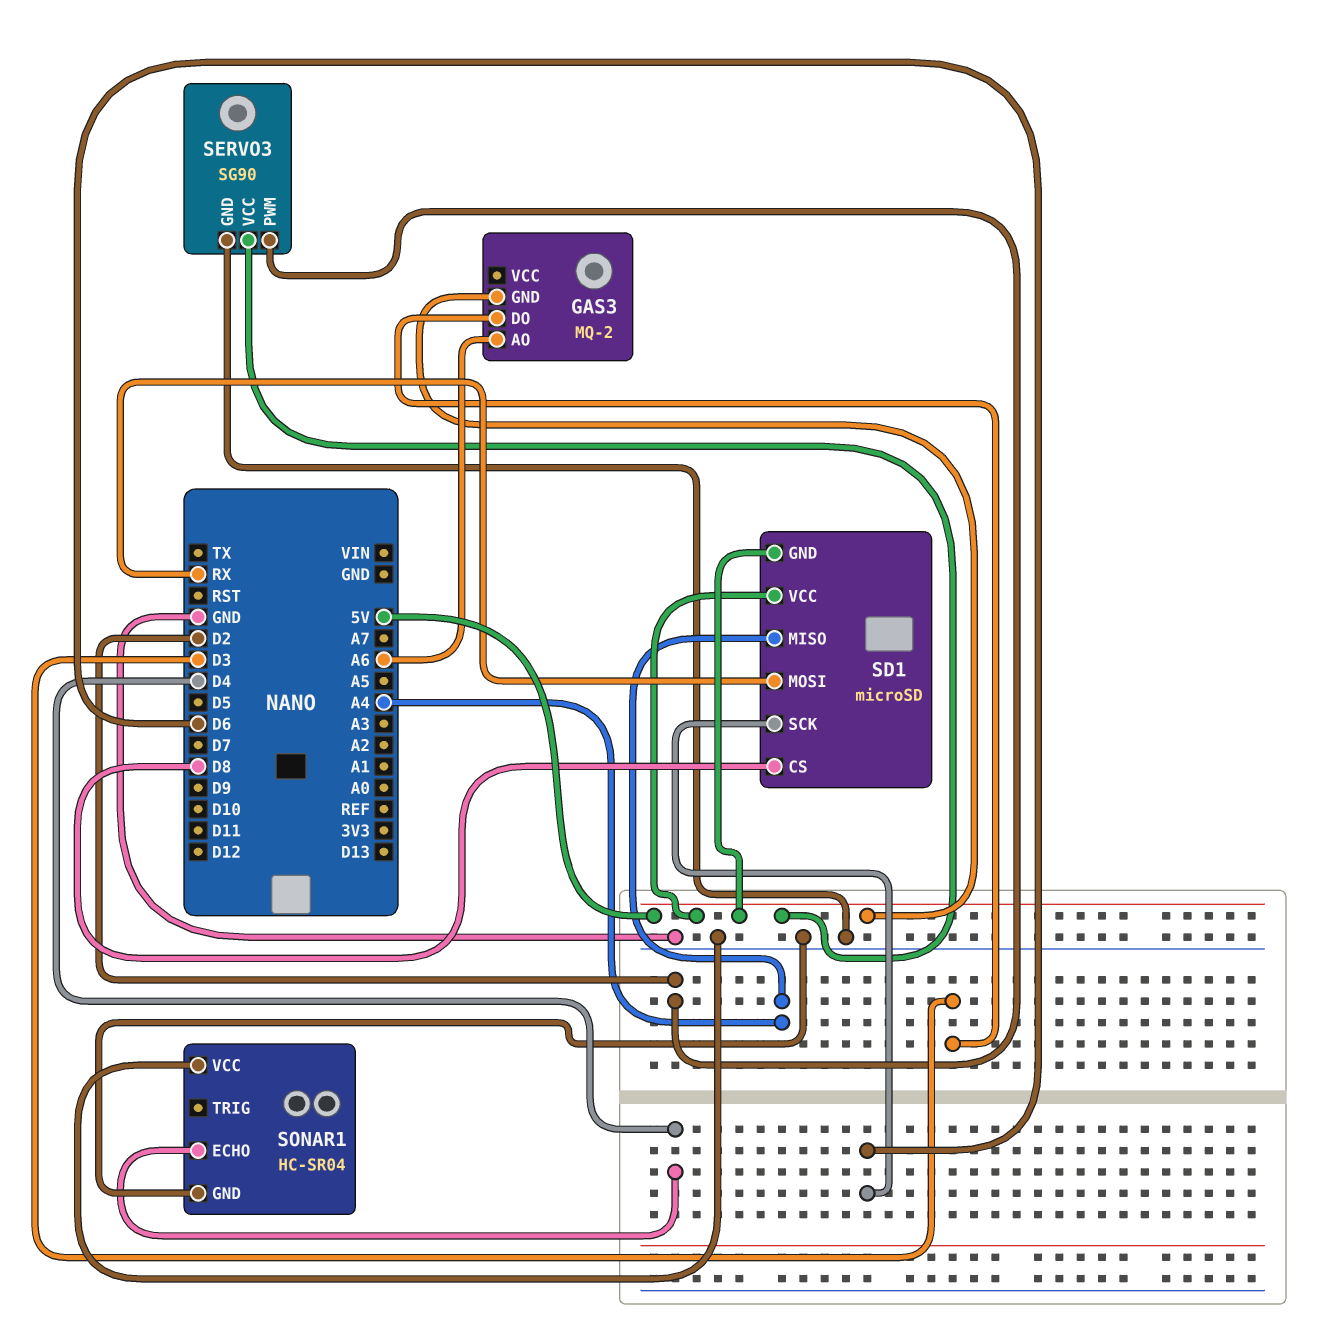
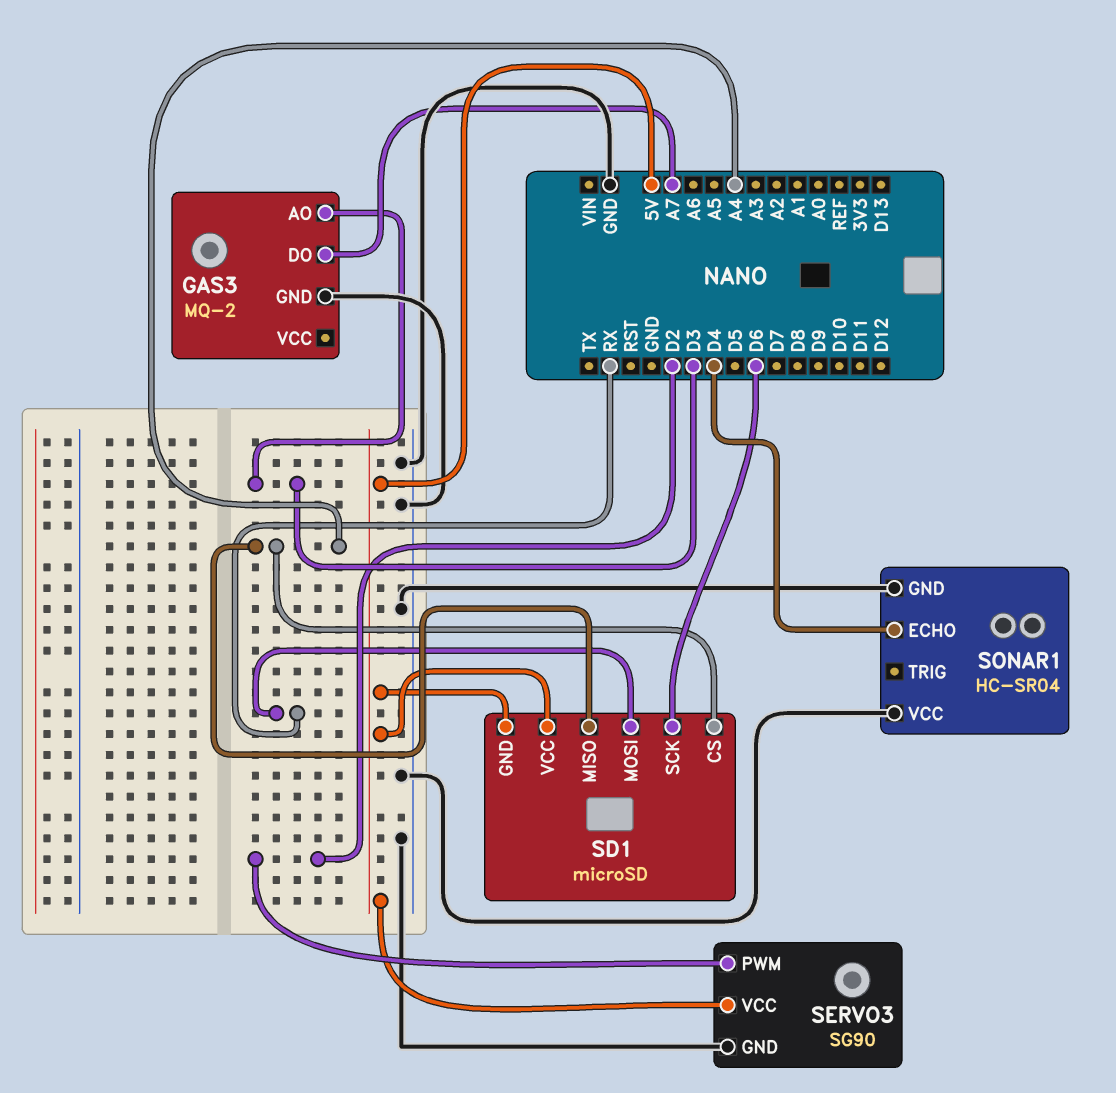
GAS3 pin AO: A6 -> D3
GAS3 pin DO: D3 -> A7
GAS3 pin GND: 5V -> GND
SD1 pin CS: D8 -> A4

